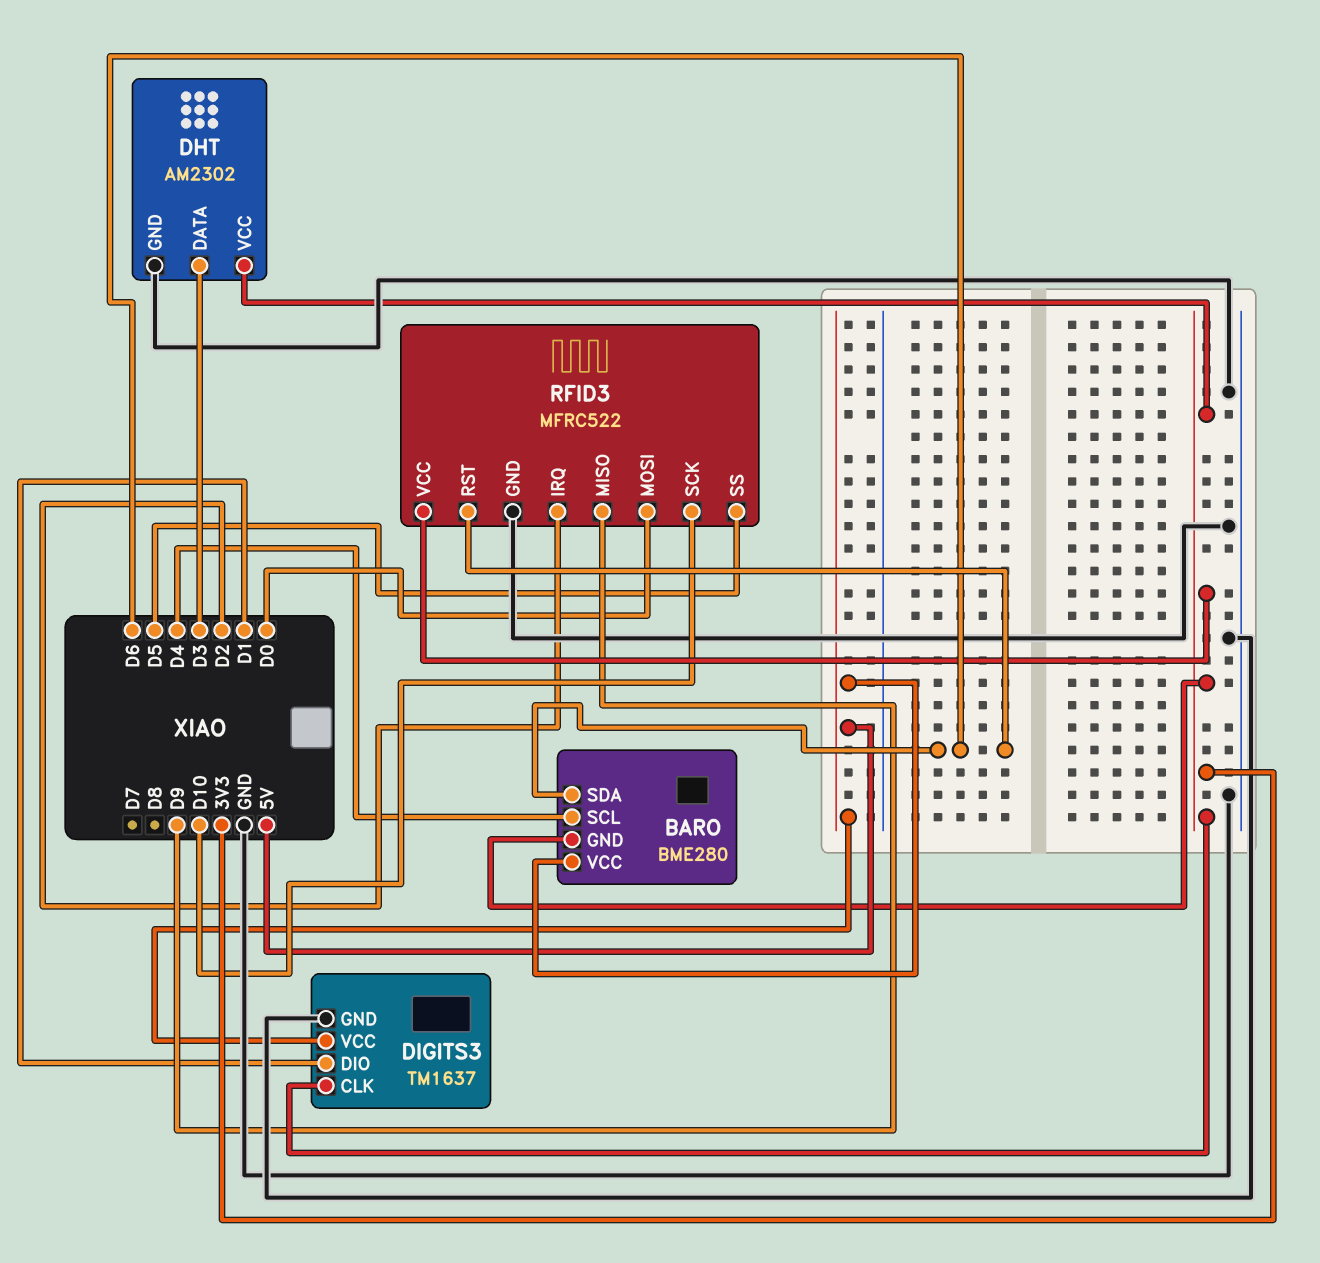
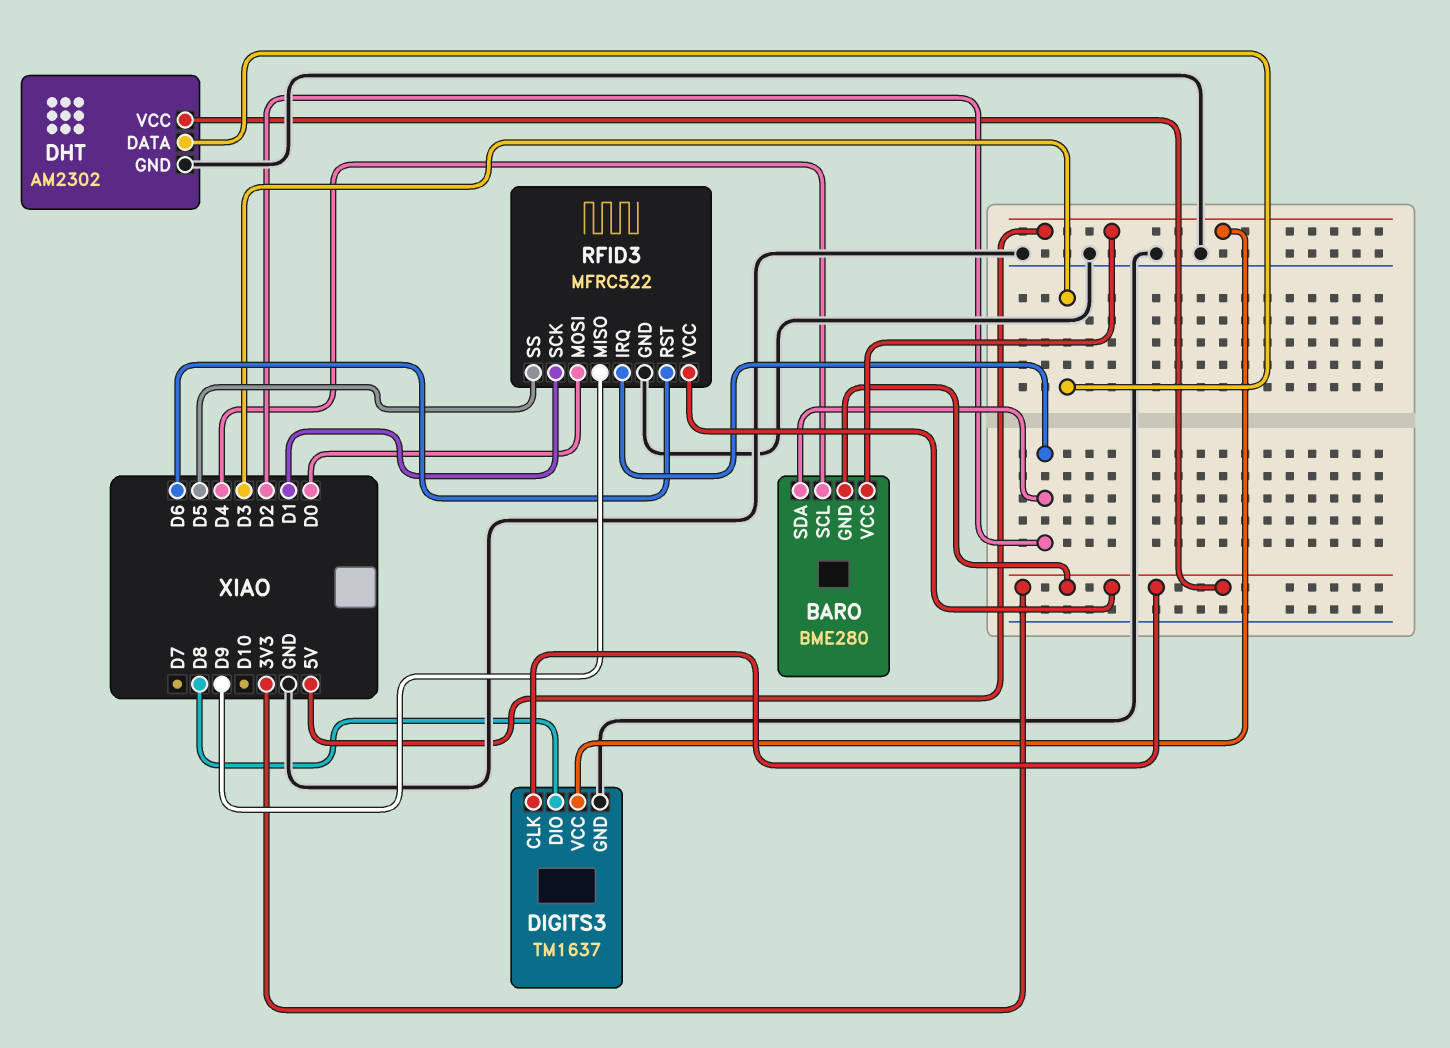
BARO pin SDA: D6 -> D2
DIGITS3 pin DIO: D1 -> D8
RFID3 pin SCK: D10 -> D1

